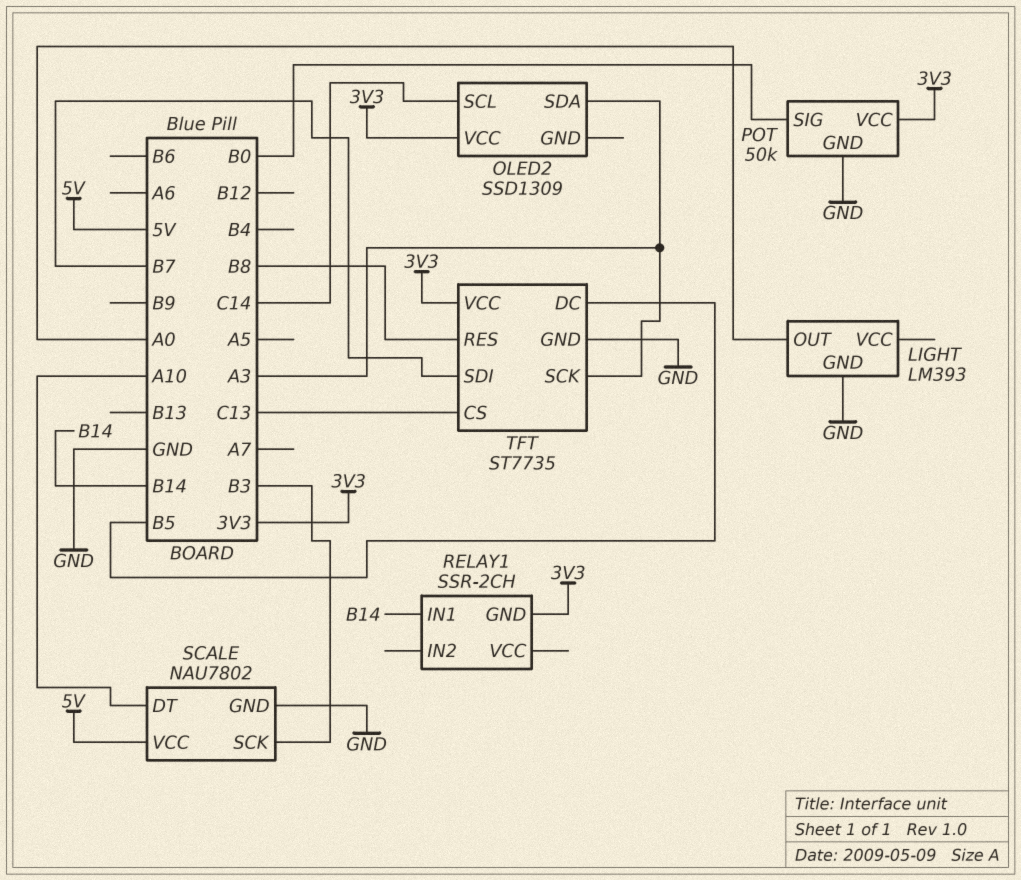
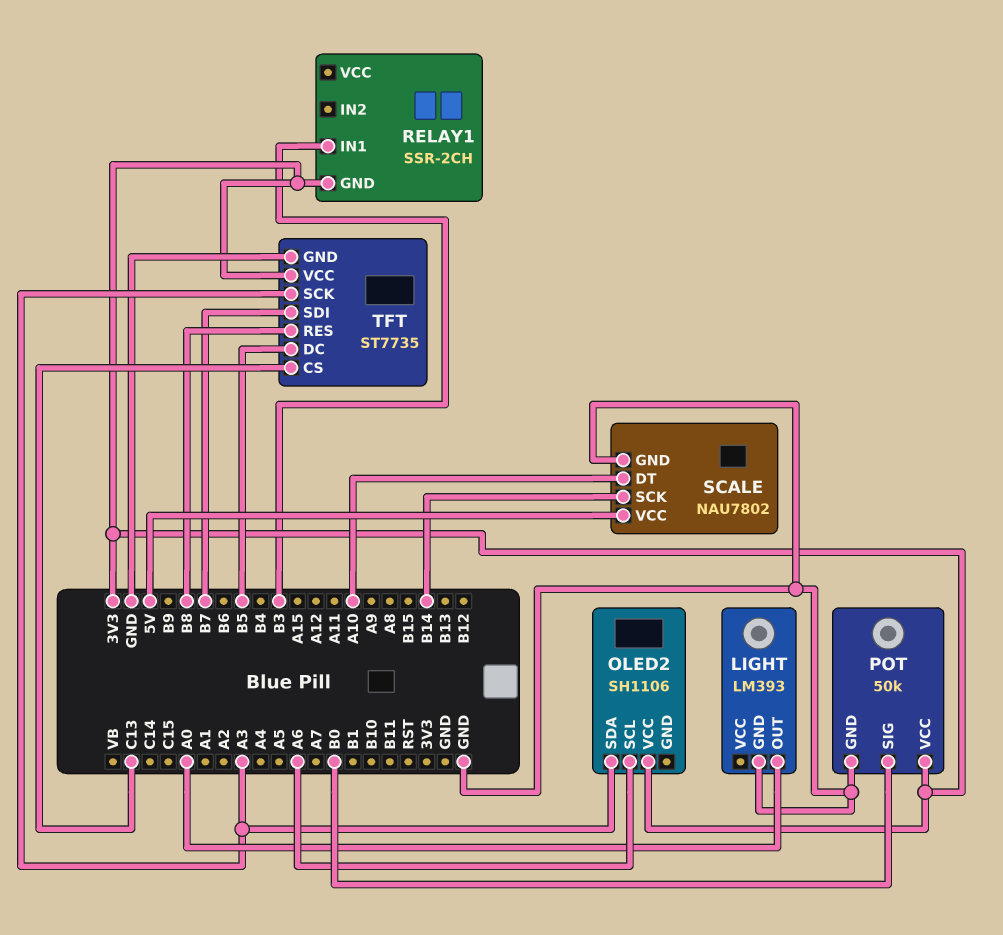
OLED2: SSD1309 -> SH1106
OLED2 pin SCL: C14 -> A6
RELAY1 pin IN1: B14 -> B3
SCALE pin SCK: B3 -> B14

